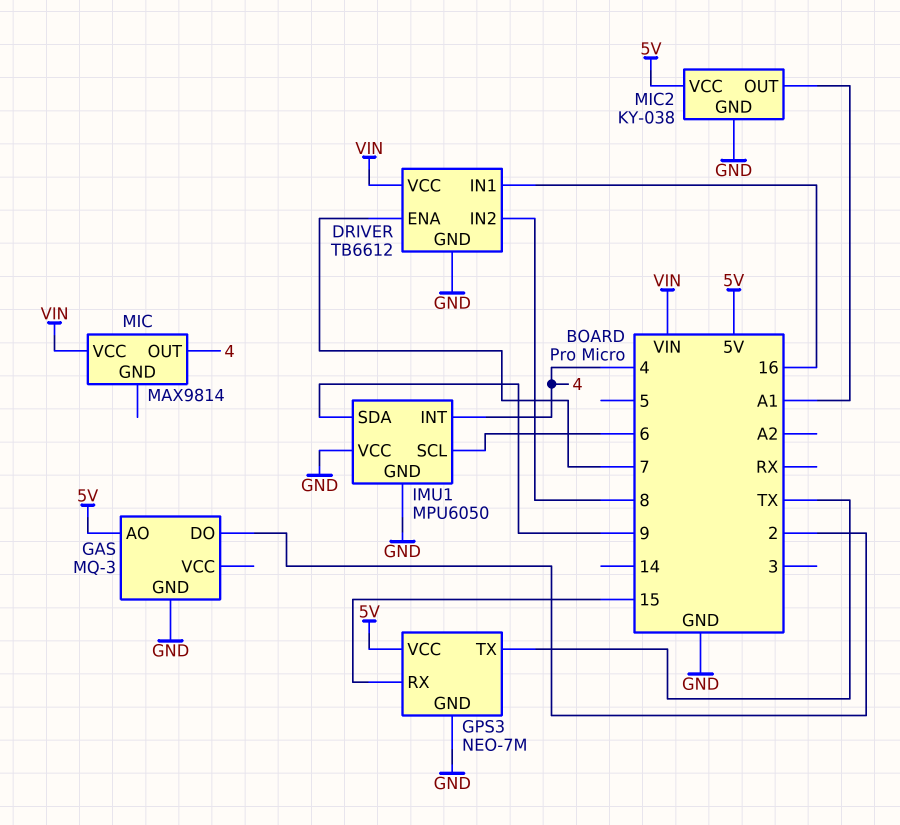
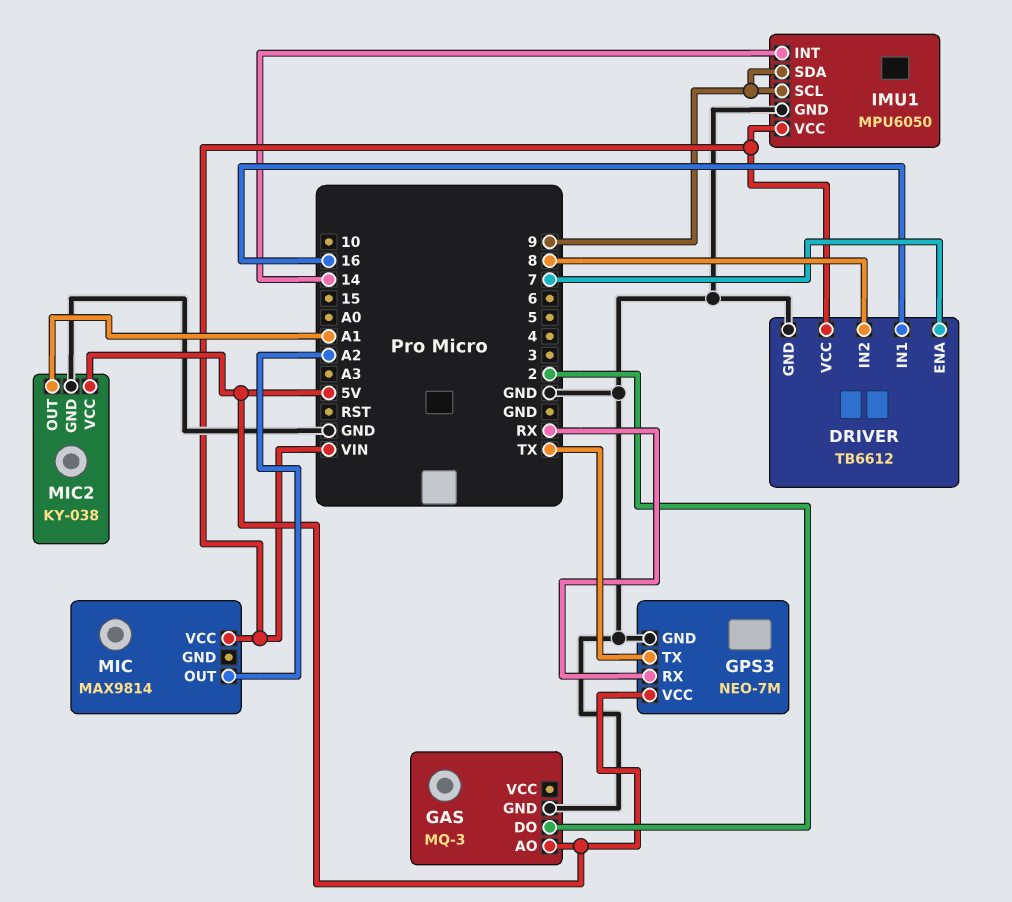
GPS3 pin RX: 15 -> RX
IMU1 pin INT: 4 -> 14
IMU1 pin SCL: 6 -> 9
IMU1 pin VCC: GND -> VIN
MIC pin OUT: 4 -> A2

